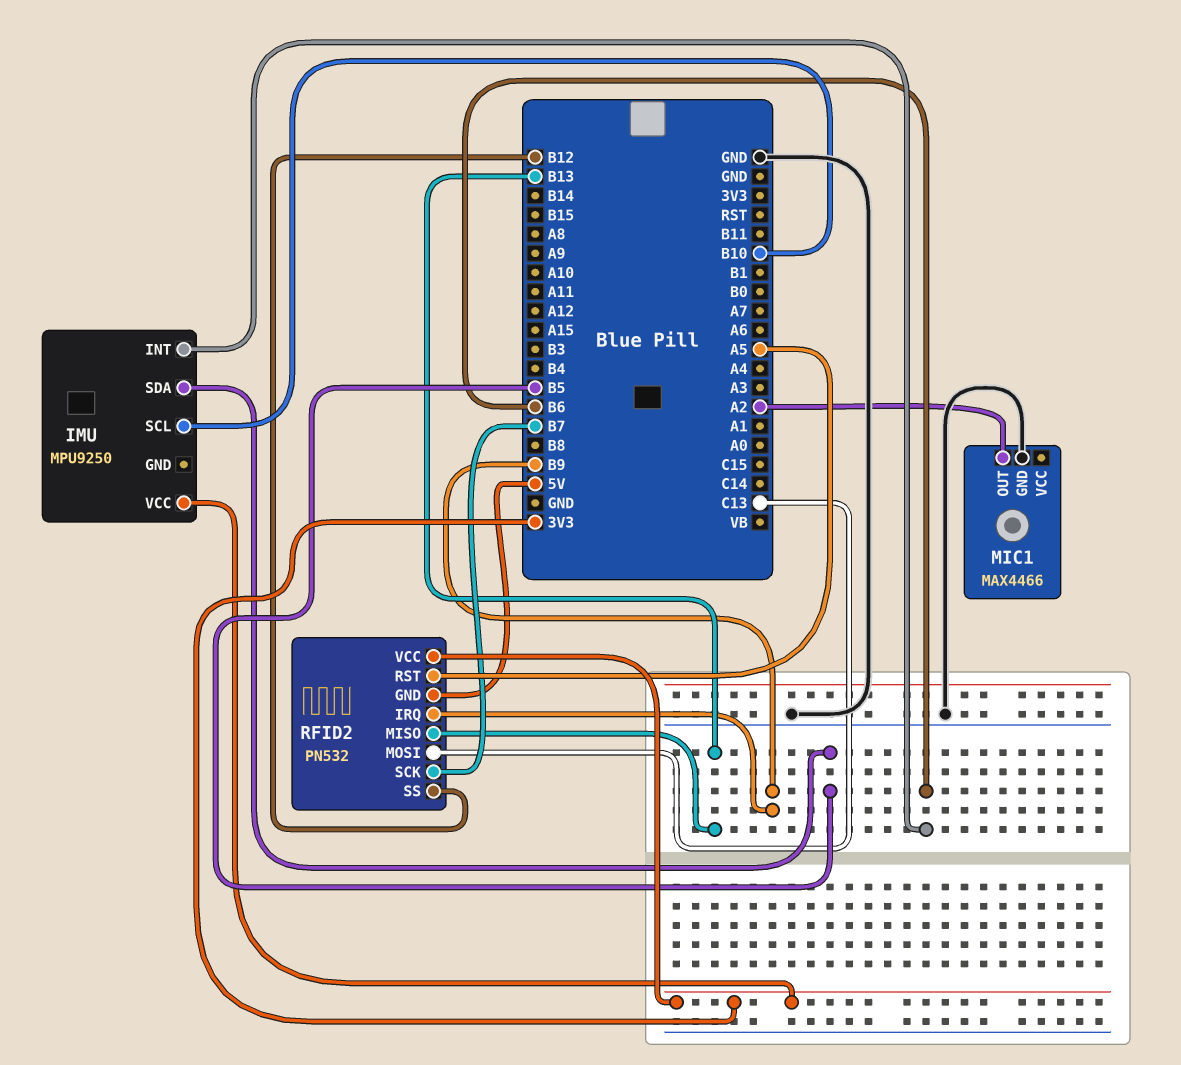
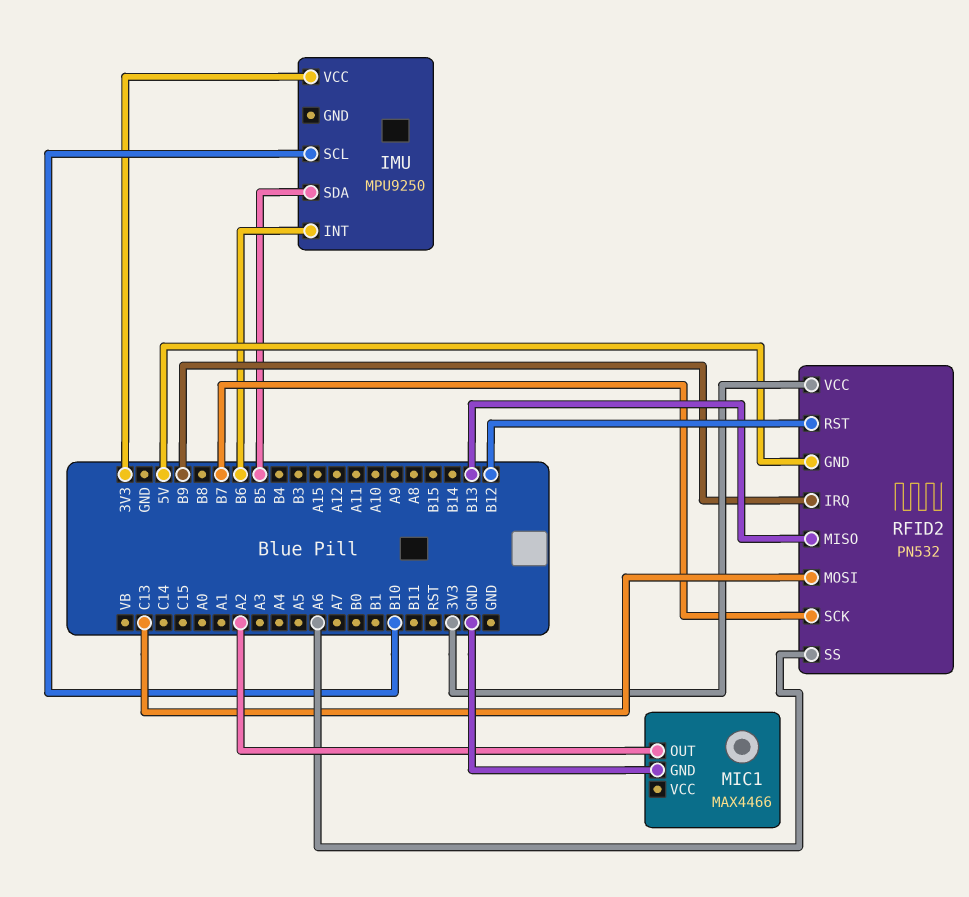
RFID2 pin RST: A5 -> B12
RFID2 pin SS: B12 -> A6

